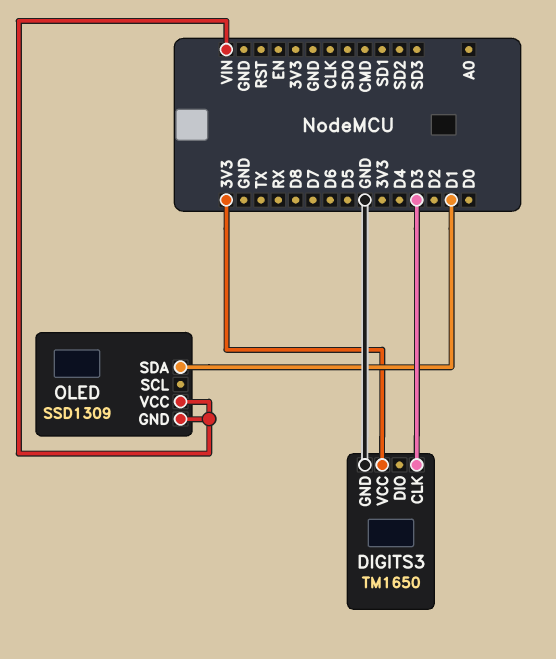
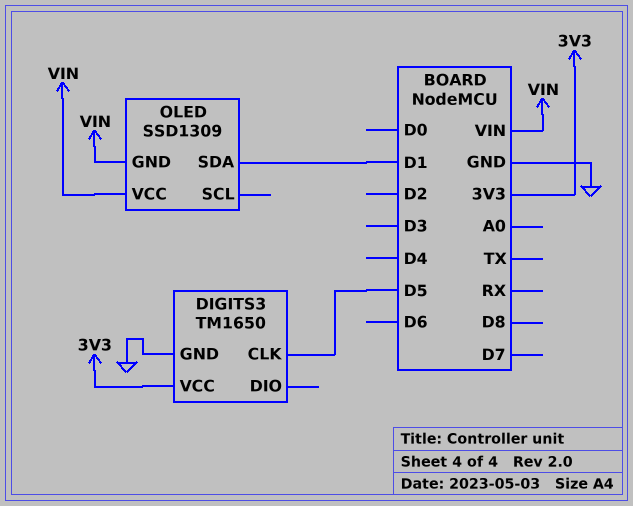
DIGITS3 pin CLK: D3 -> D5

